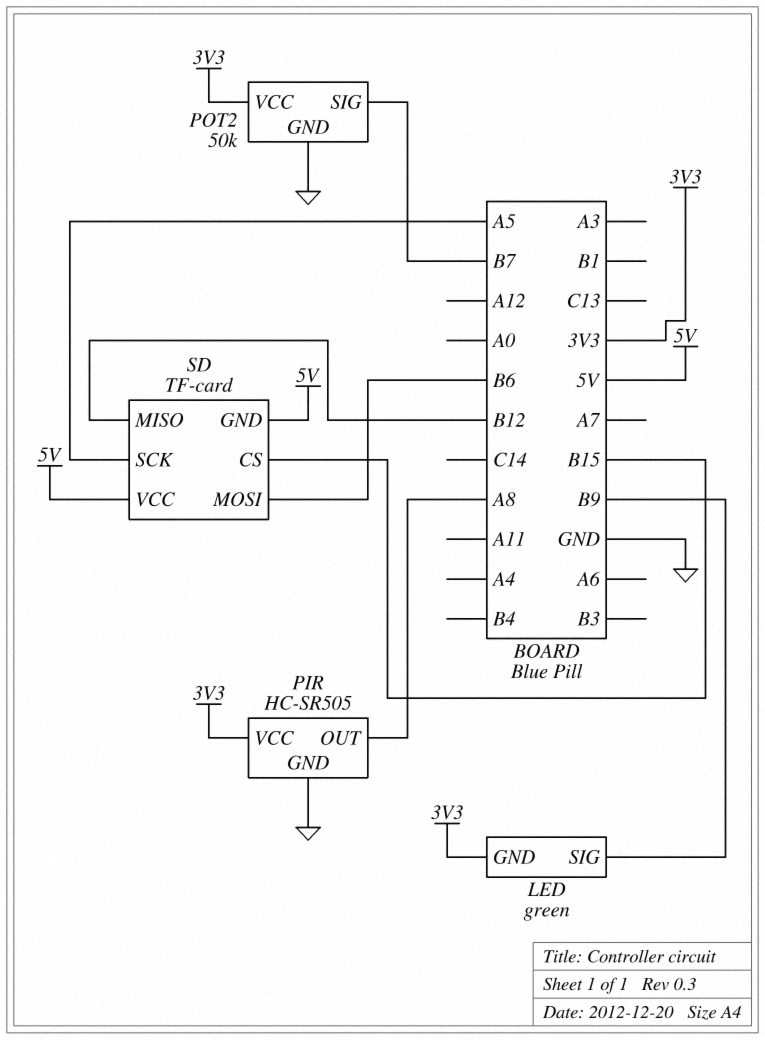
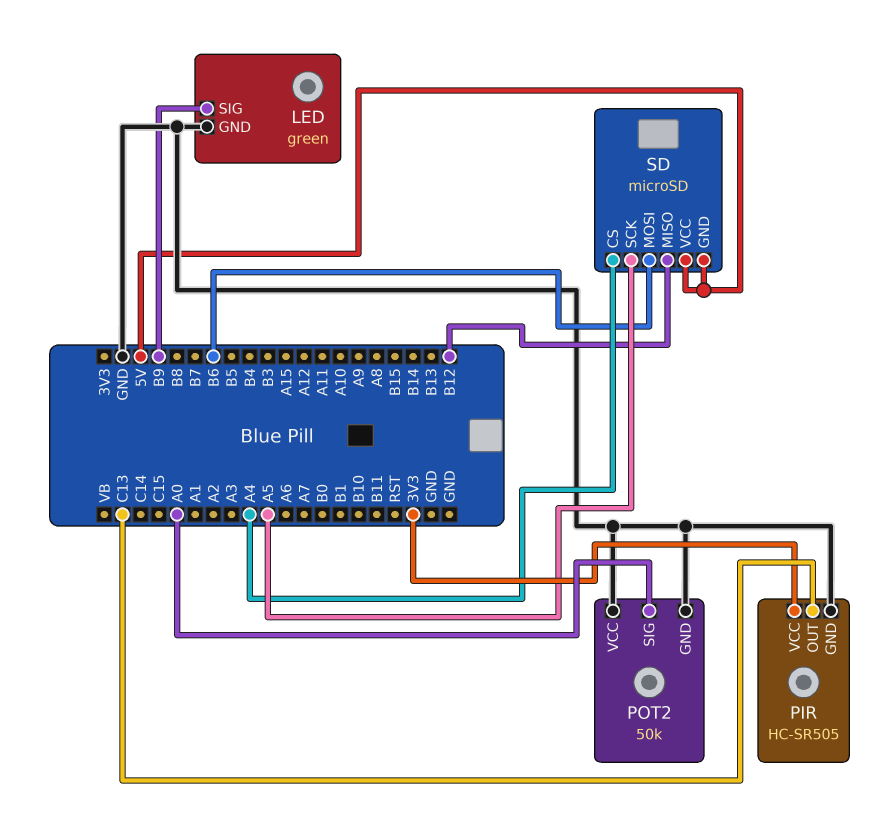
LED pin GND: 3V3 -> GND
PIR pin OUT: A8 -> C13
POT2 pin SIG: B7 -> A0
POT2 pin VCC: 3V3 -> GND
SD: TF-card -> microSD
SD pin CS: B15 -> A4

